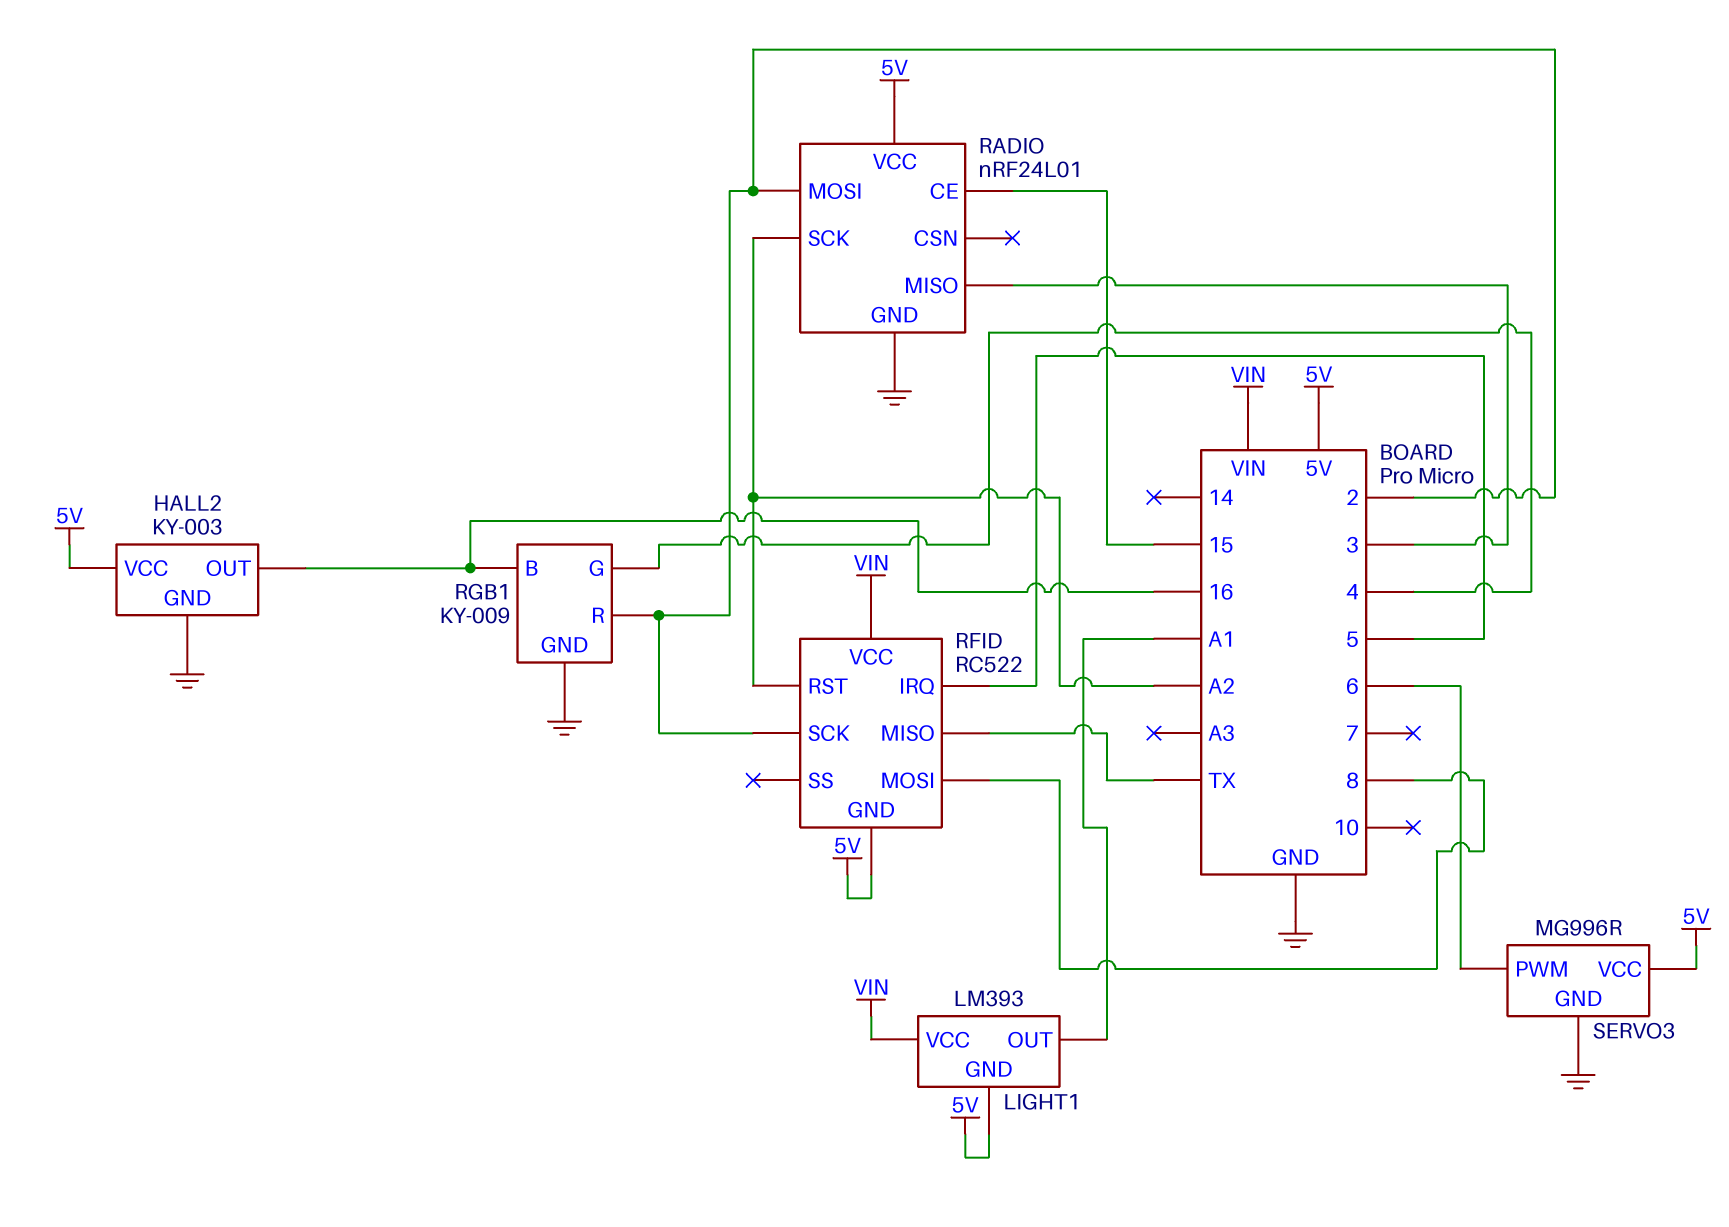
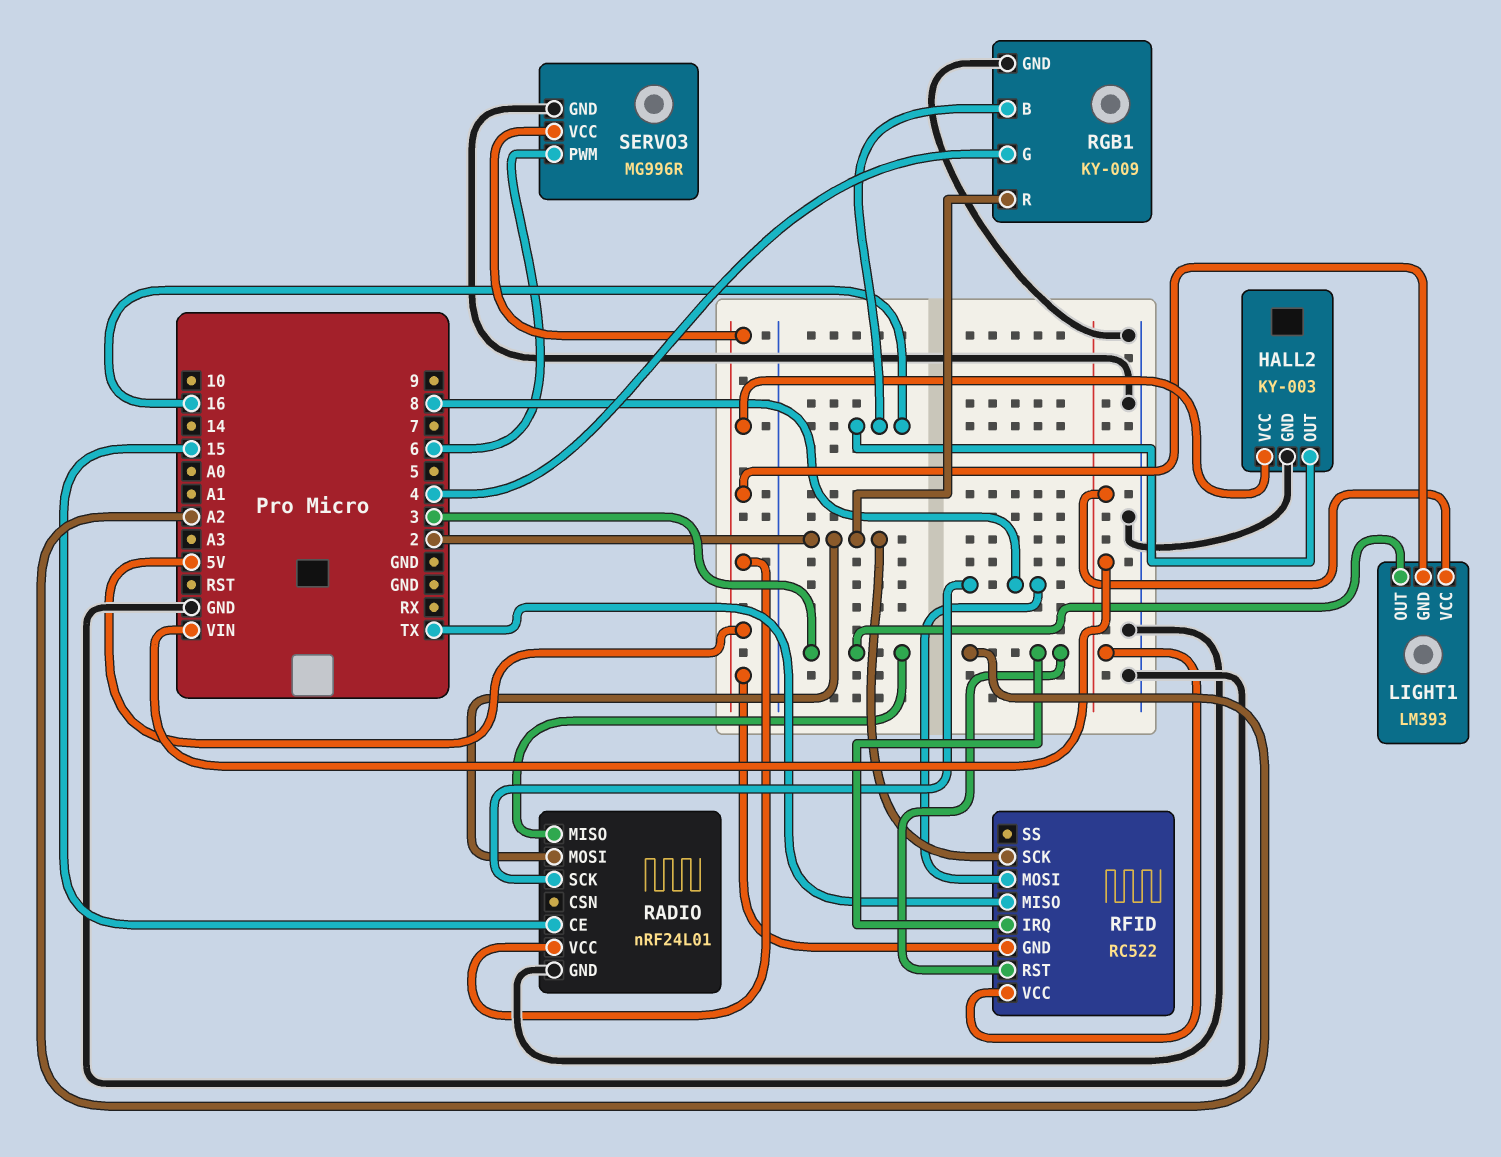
LIGHT1 pin OUT: A1 -> 3
RADIO pin SCK: A2 -> 8
RFID pin IRQ: 5 -> A2

